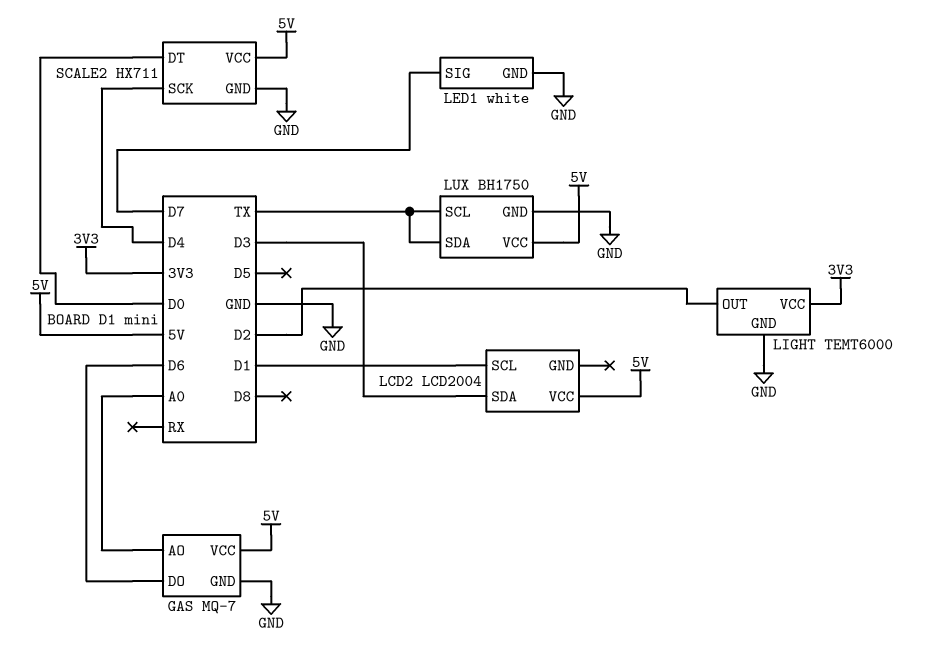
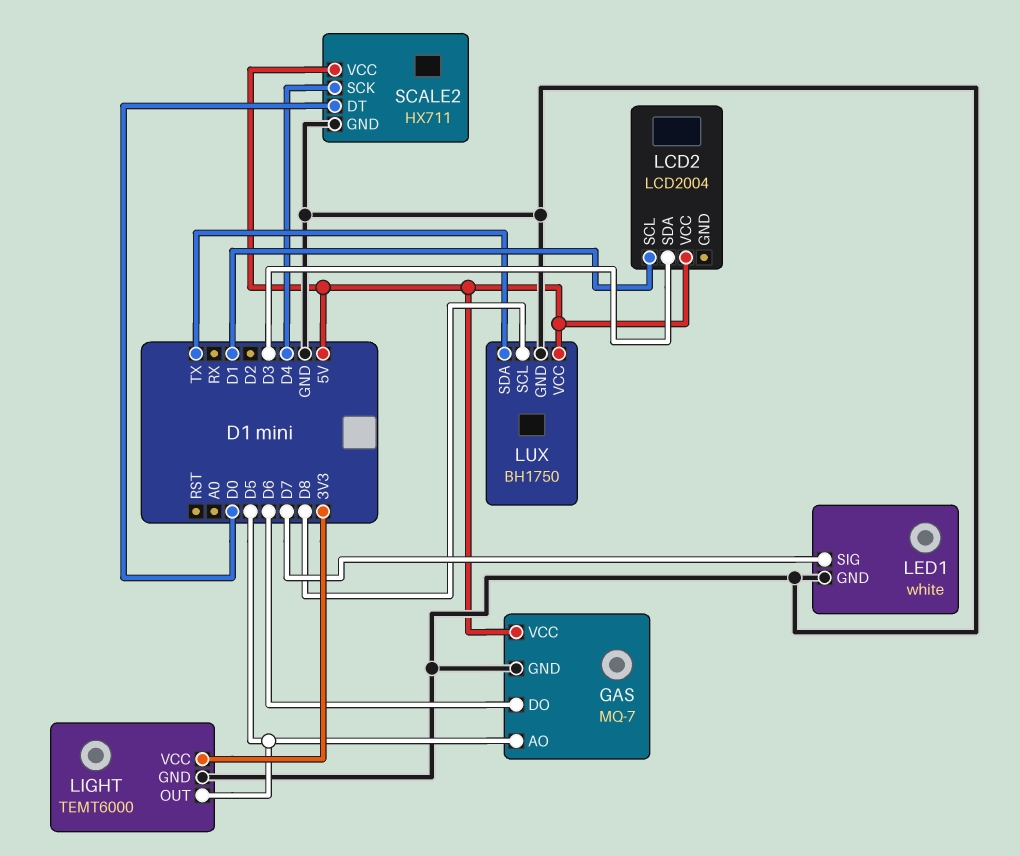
GAS pin AO: A0 -> D5
LIGHT pin OUT: D2 -> D5
LUX pin SCL: TX -> D8

